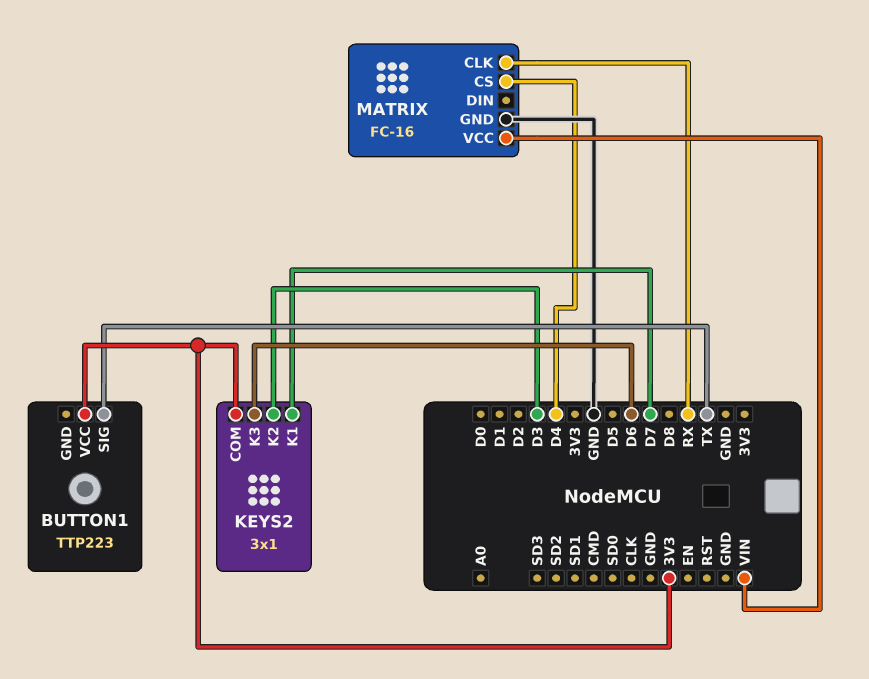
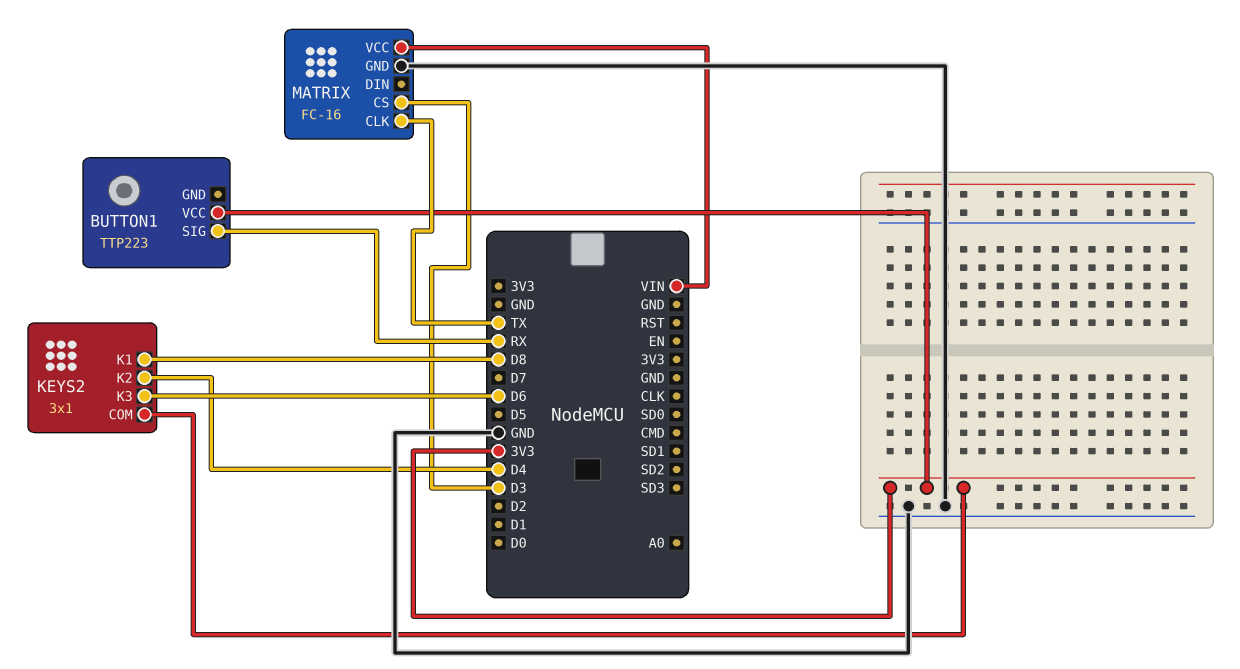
BUTTON1 pin SIG: TX -> RX
KEYS2 pin K1: D7 -> D8
KEYS2 pin K2: D3 -> D4
MATRIX pin CLK: RX -> TX
MATRIX pin CS: D4 -> D3

